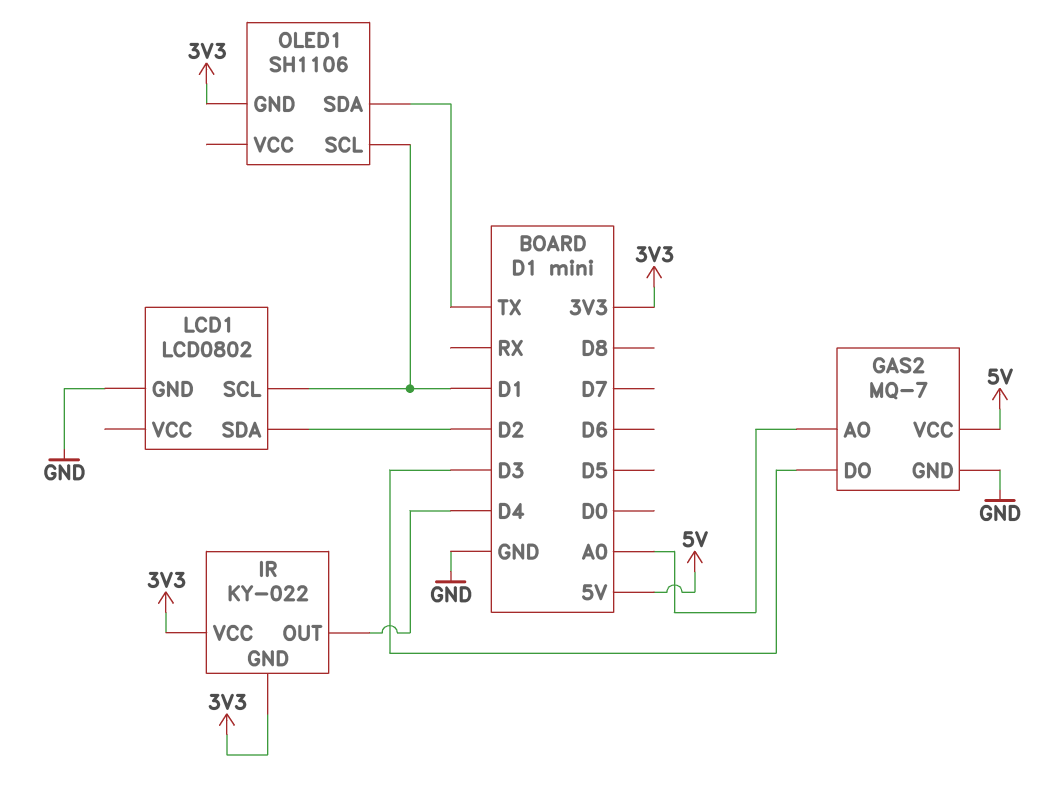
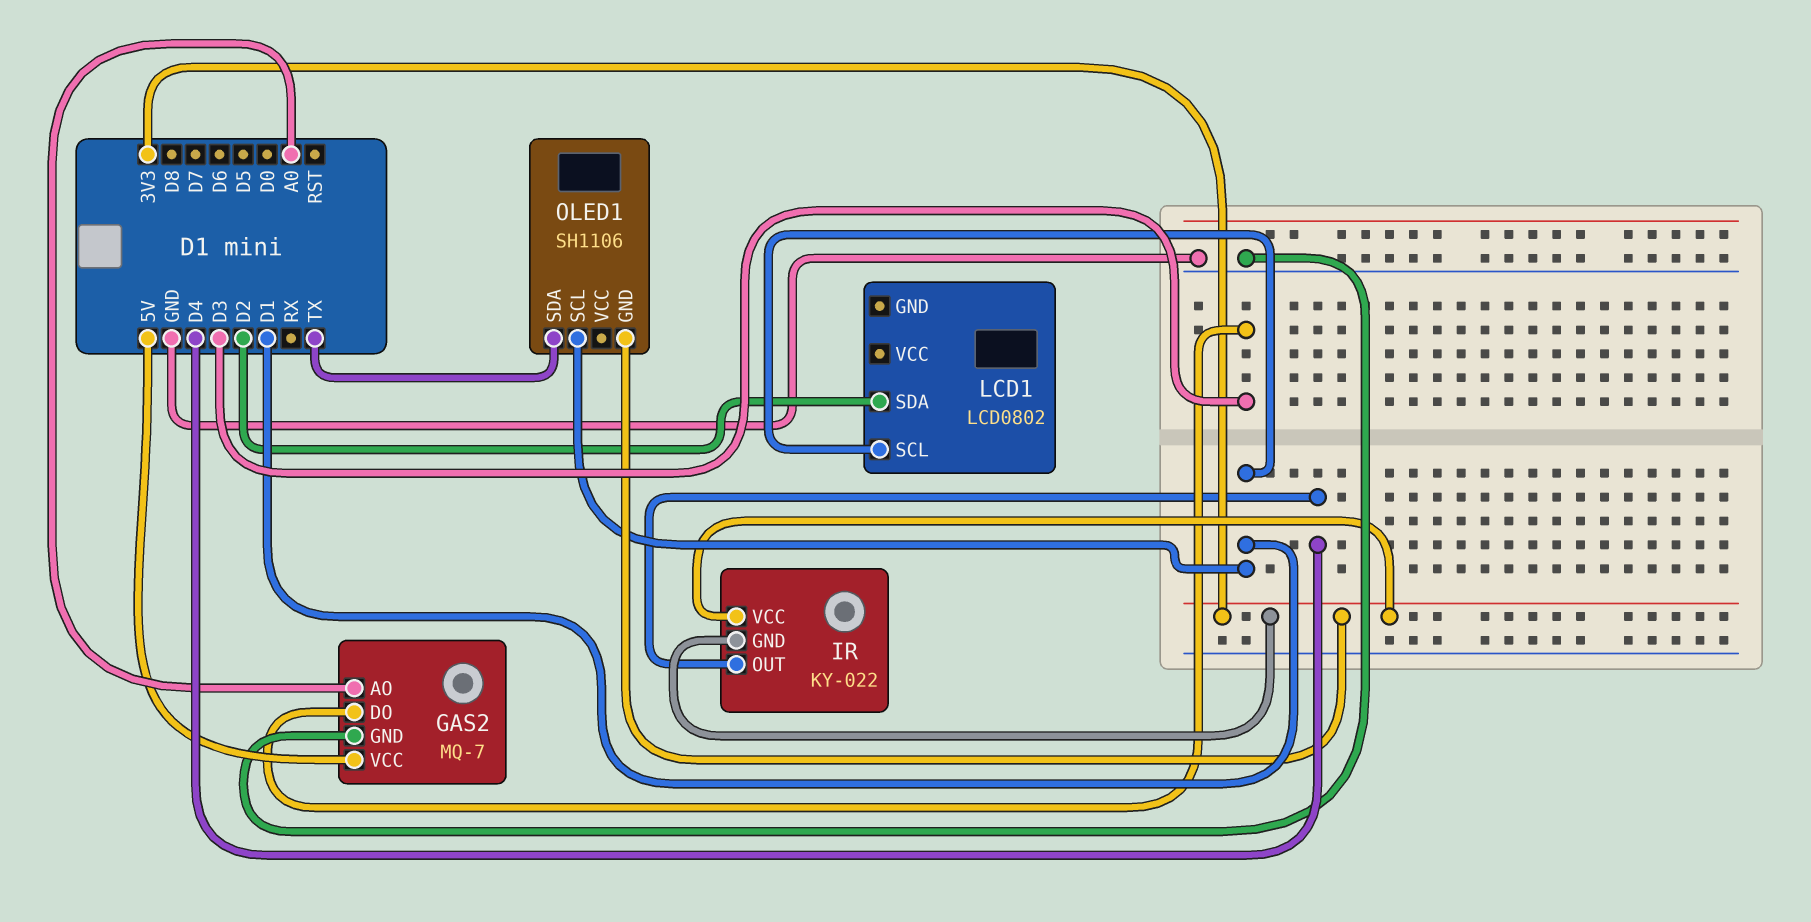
LCD1 pin GND: GND -> none

